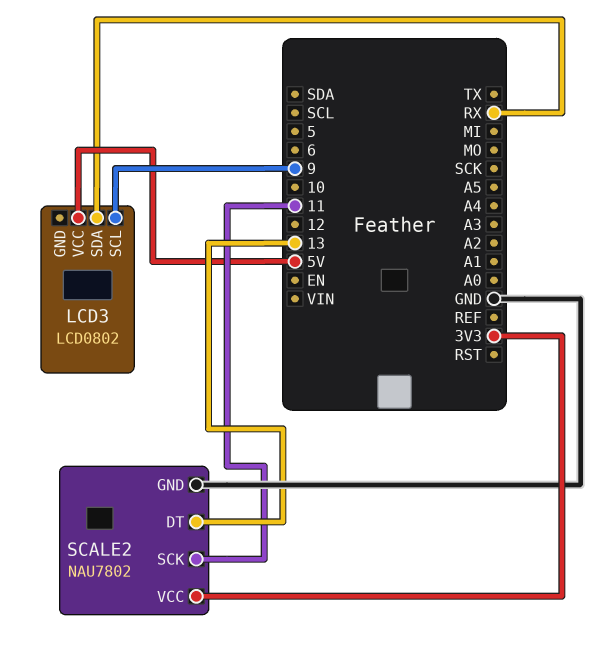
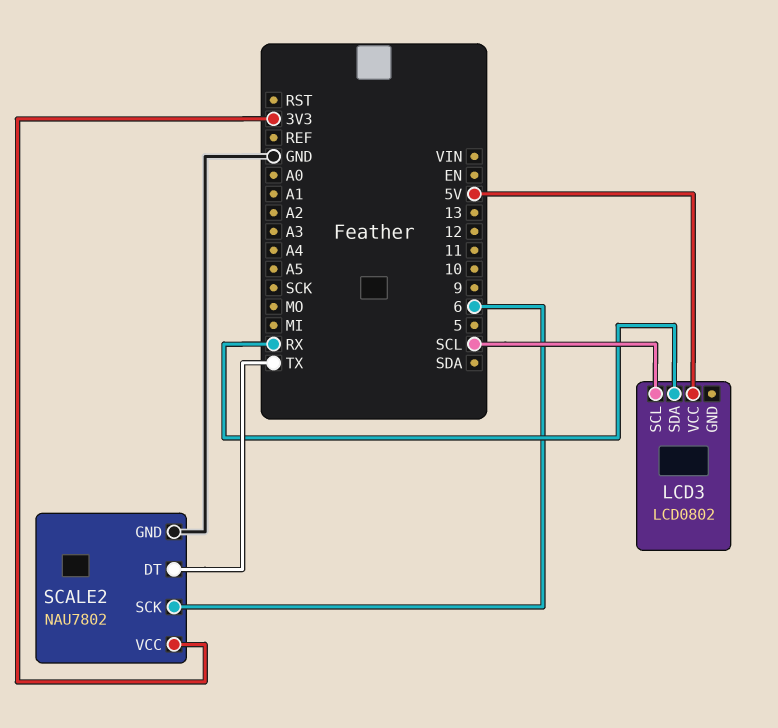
LCD3 pin SCL: 9 -> SCL
SCALE2 pin DT: 13 -> TX
SCALE2 pin SCK: 11 -> 6

